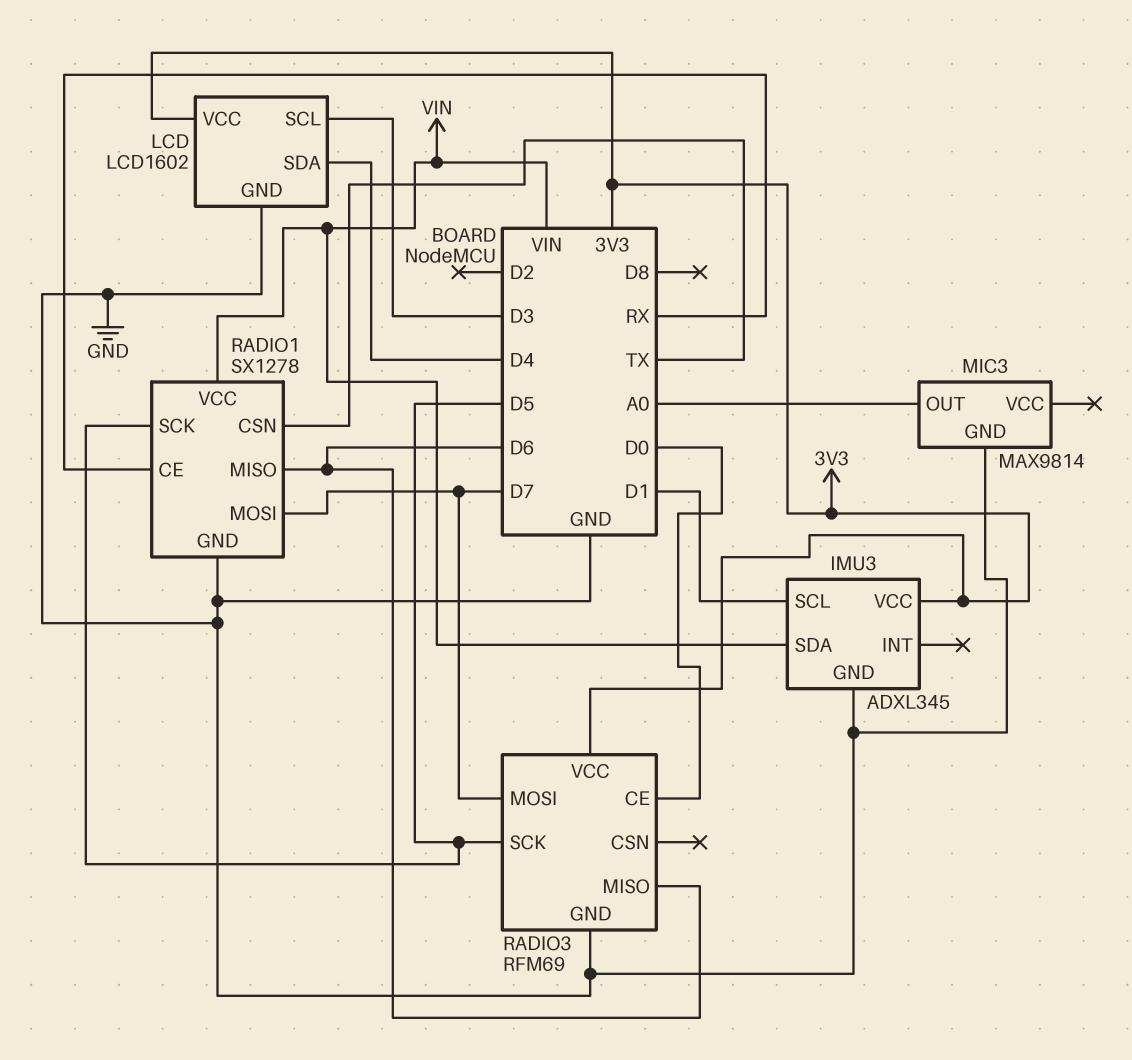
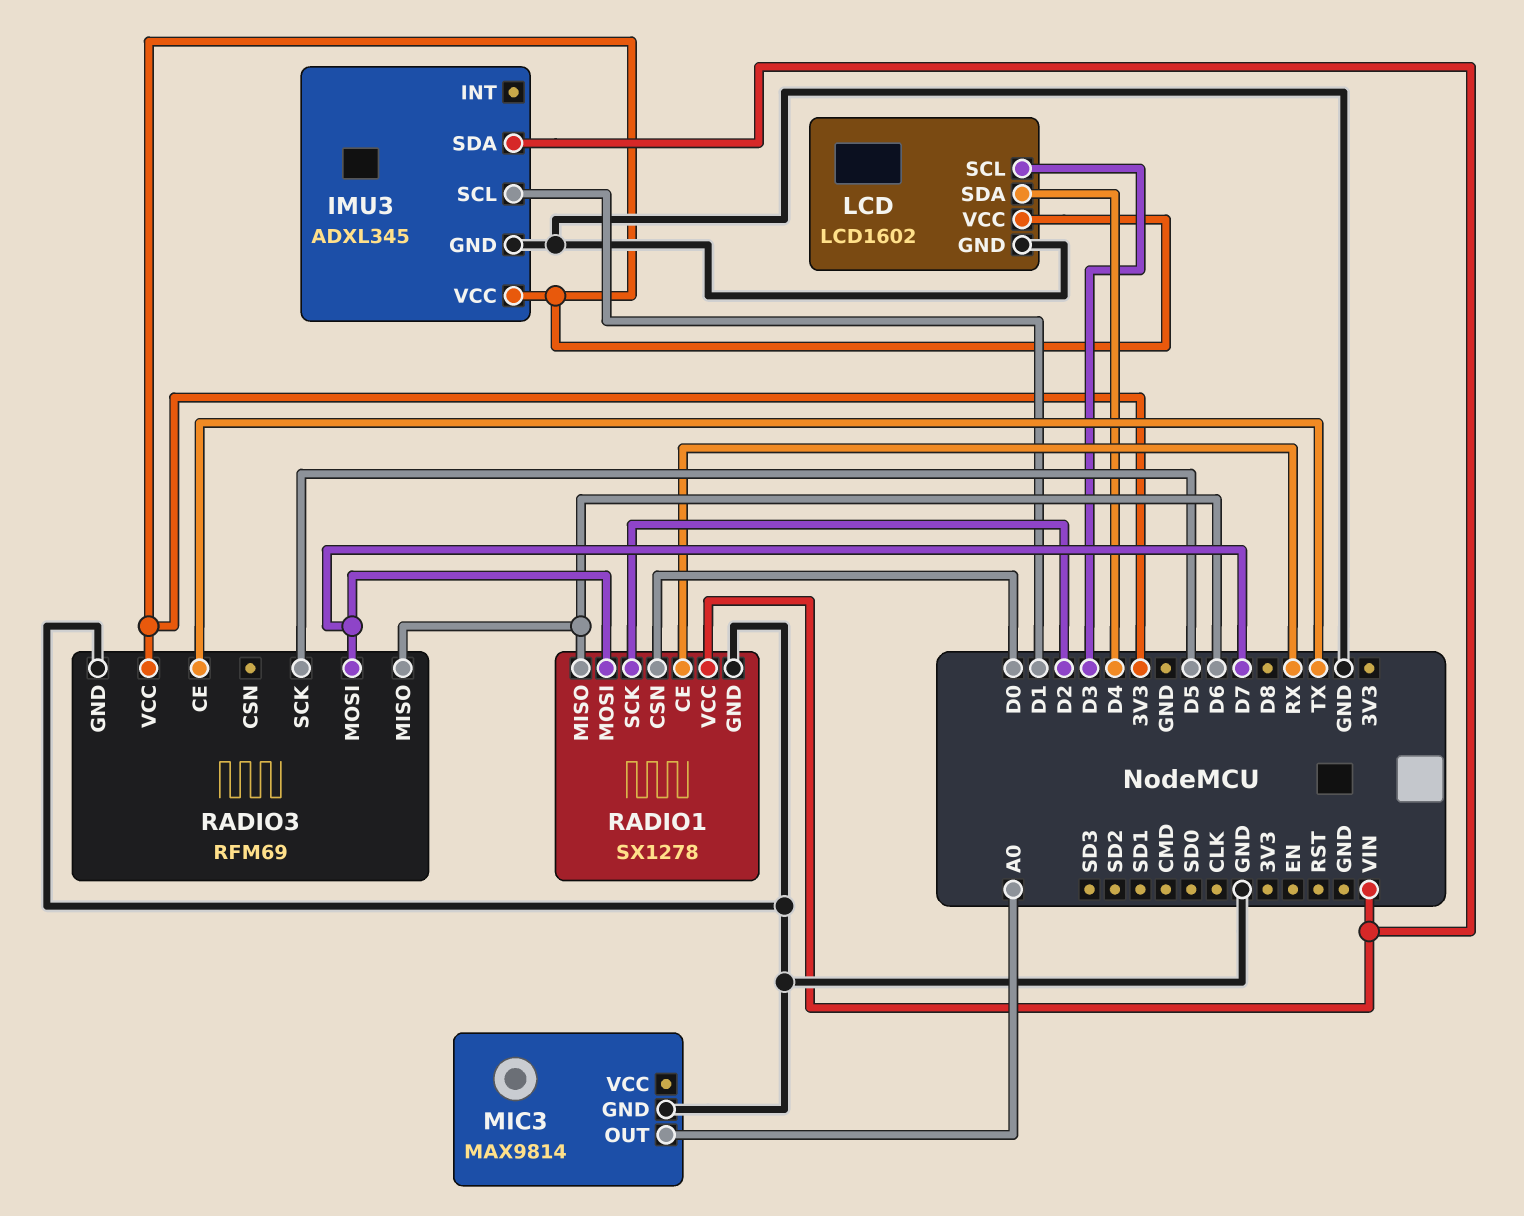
RADIO1 pin CSN: TX -> D0
RADIO1 pin SCK: D5 -> D2
RADIO3 pin CE: D0 -> TX

